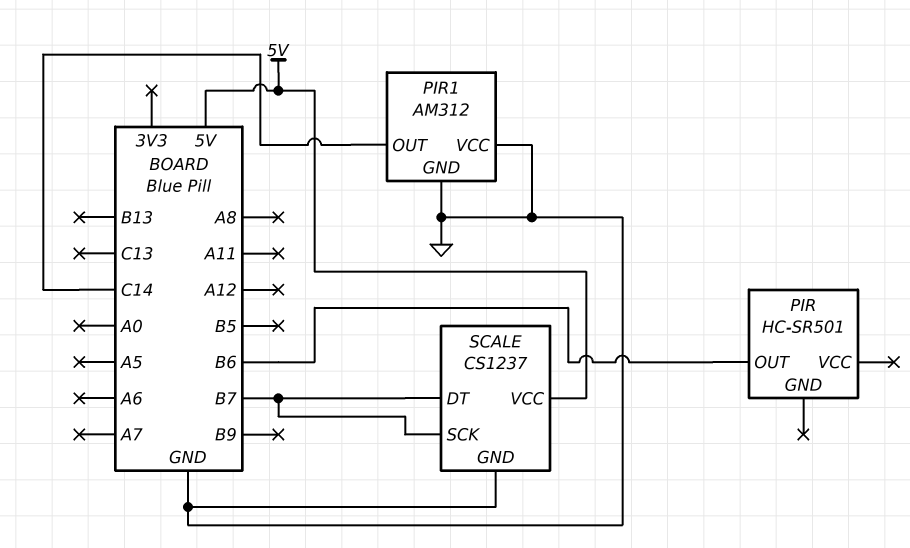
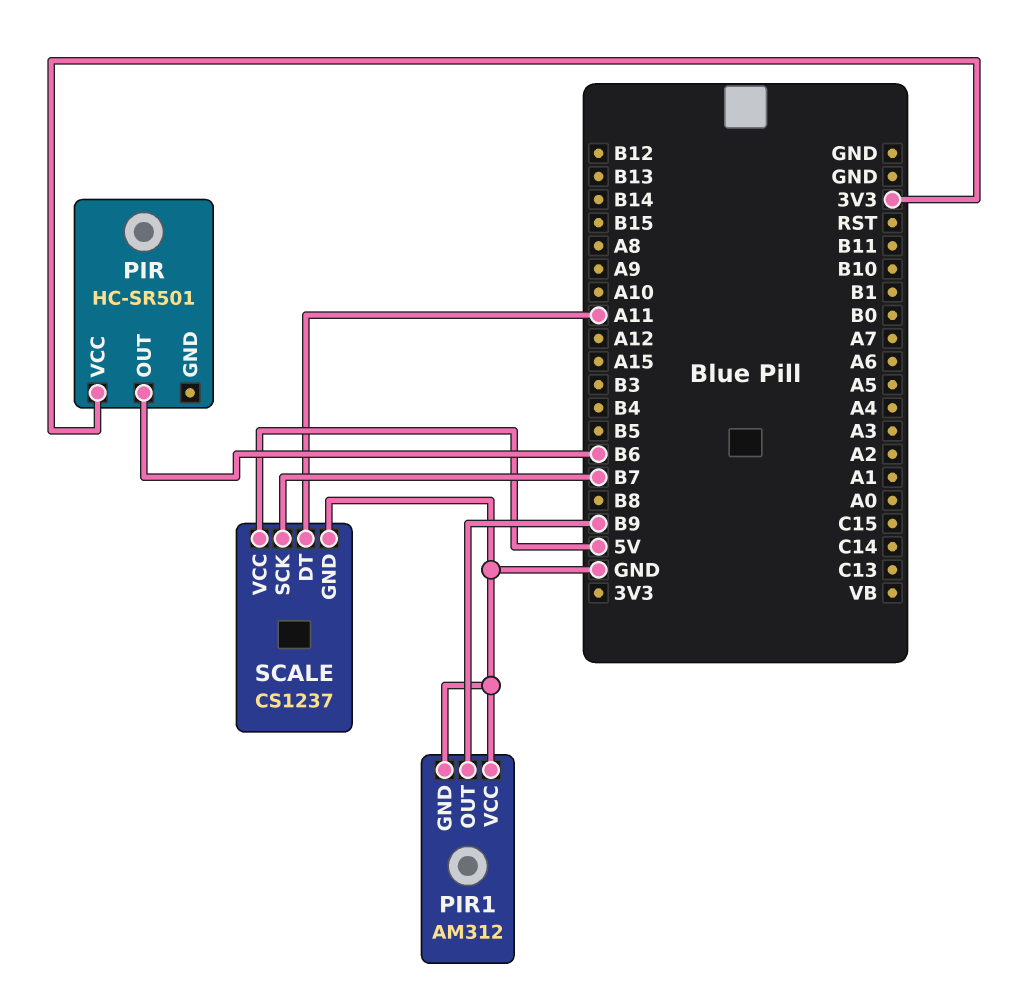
PIR pin VCC: none -> 3V3
PIR1 pin OUT: C14 -> B9
SCALE pin DT: B7 -> A11

